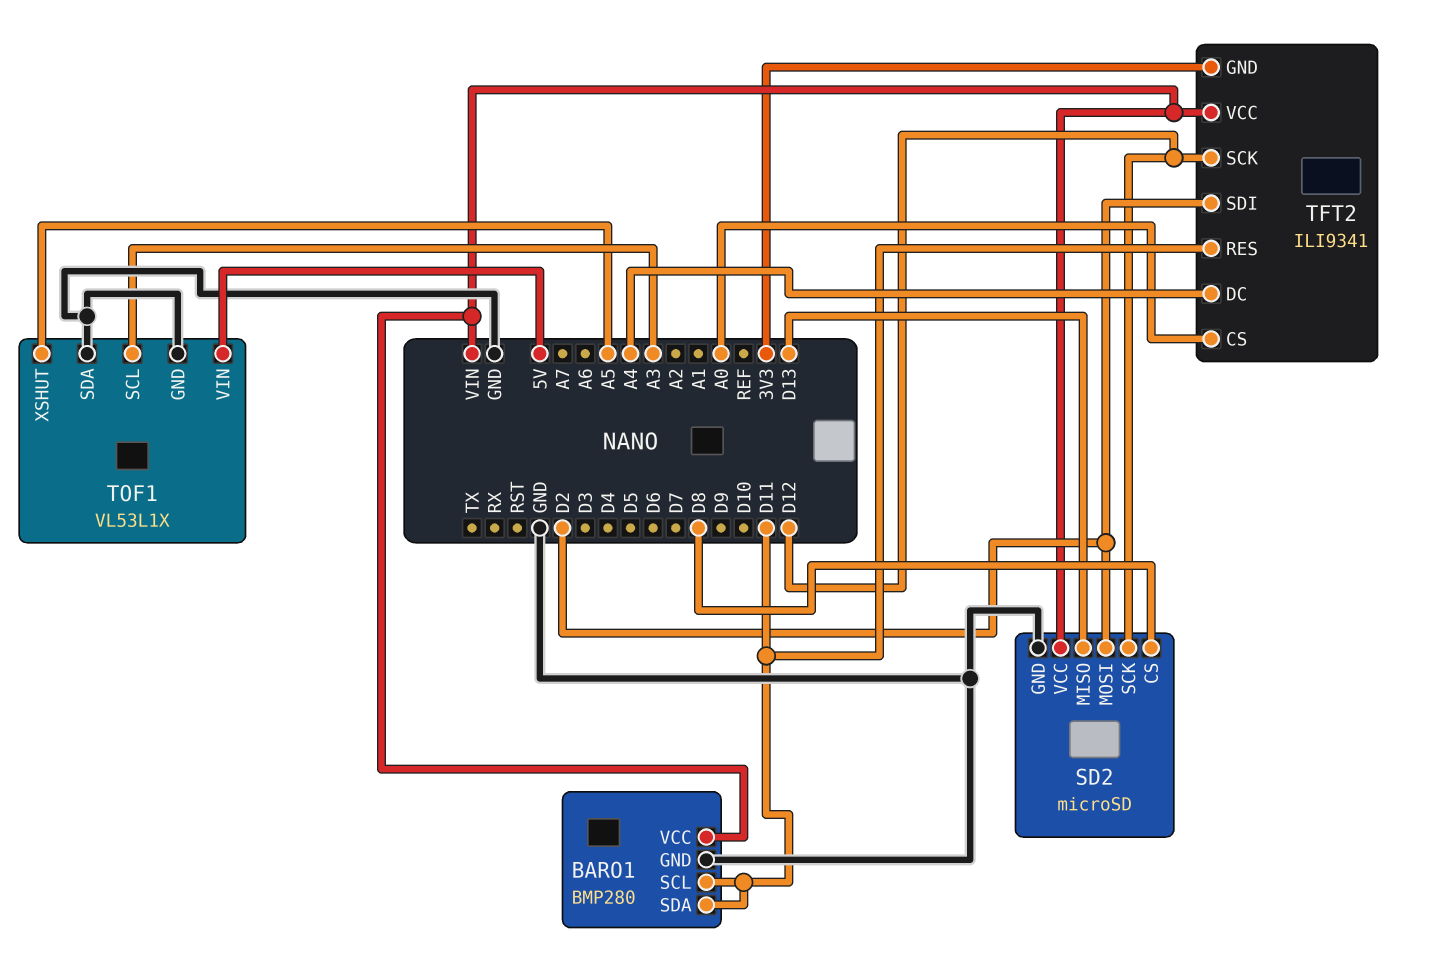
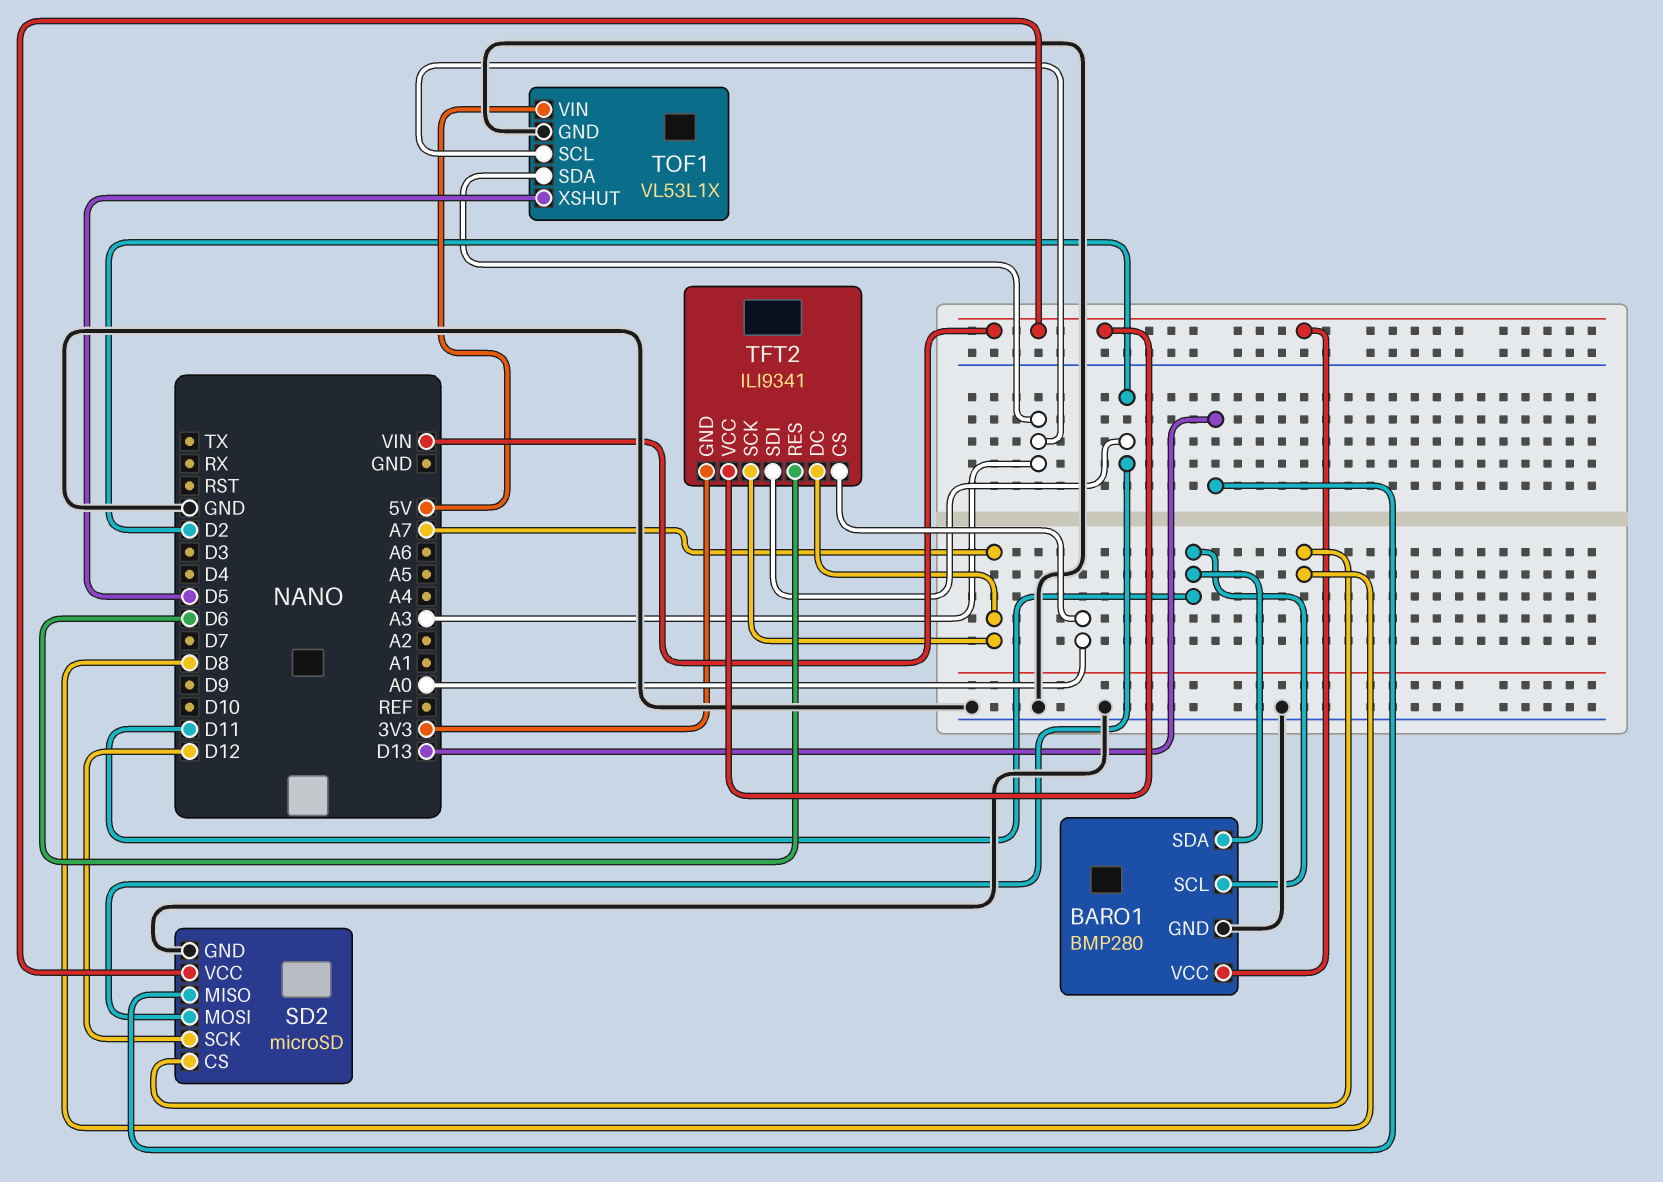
TFT2 pin DC: A4 -> A7
TFT2 pin RES: D11 -> D6
TFT2 pin SCK: D12 -> A7
TOF1 pin SDA: GND -> A3
TOF1 pin XSHUT: A5 -> D5

